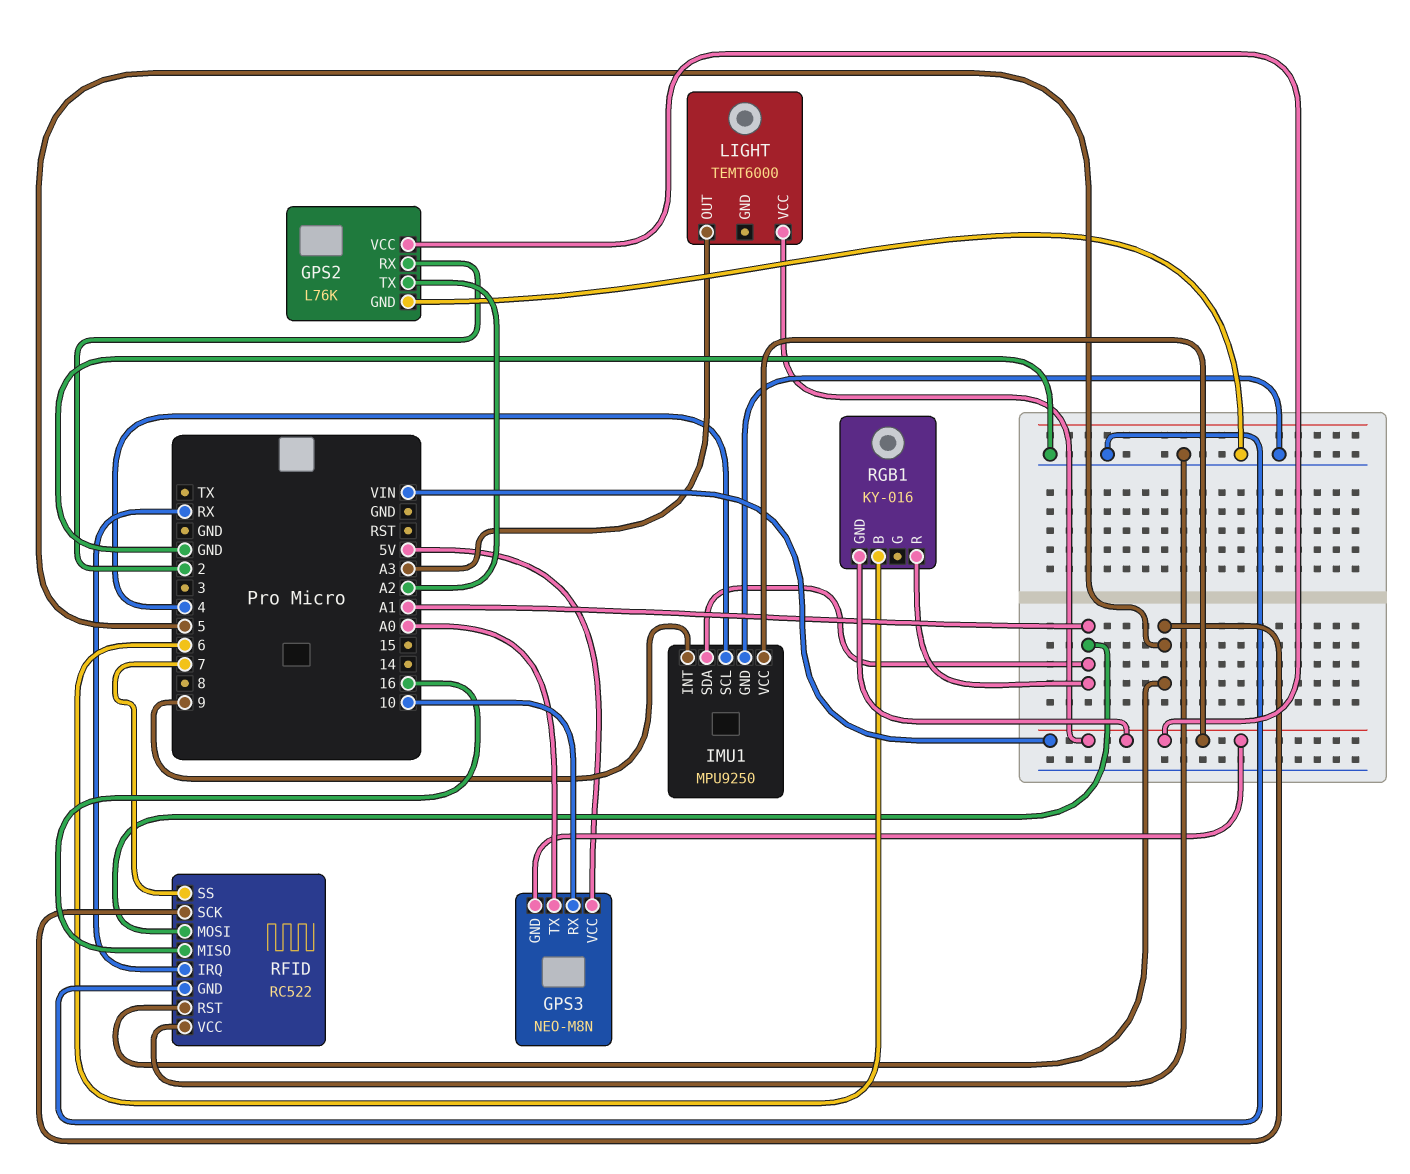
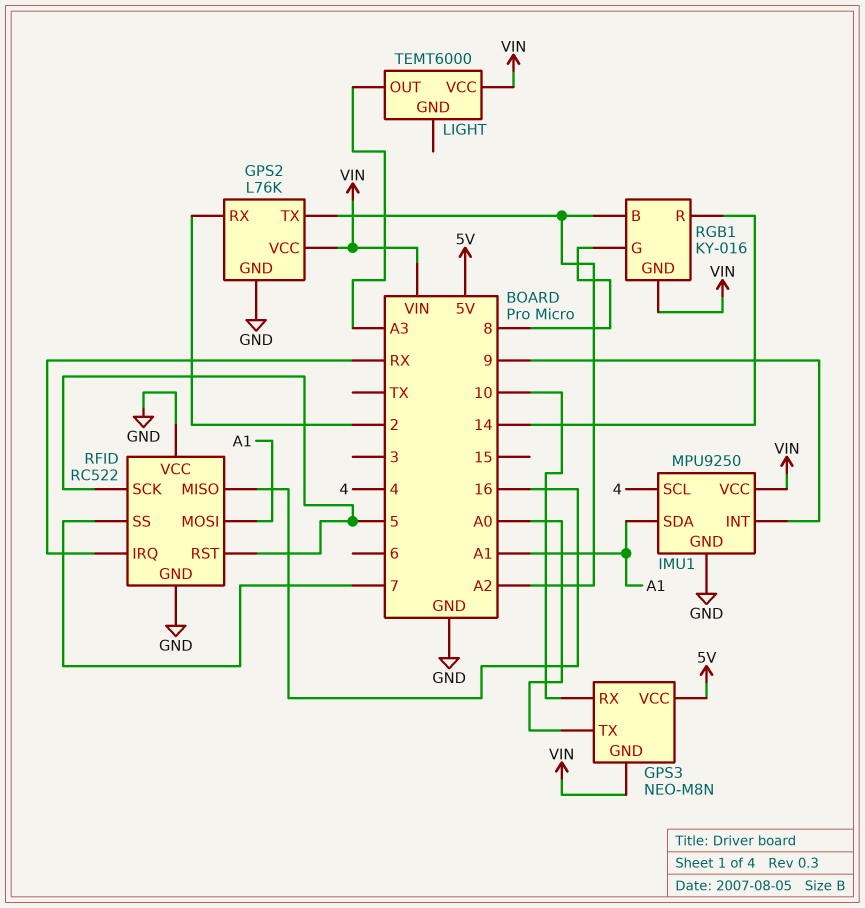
RGB1 pin B: 6 -> A2
RGB1 pin G: none -> 8
RGB1 pin R: A1 -> 14

